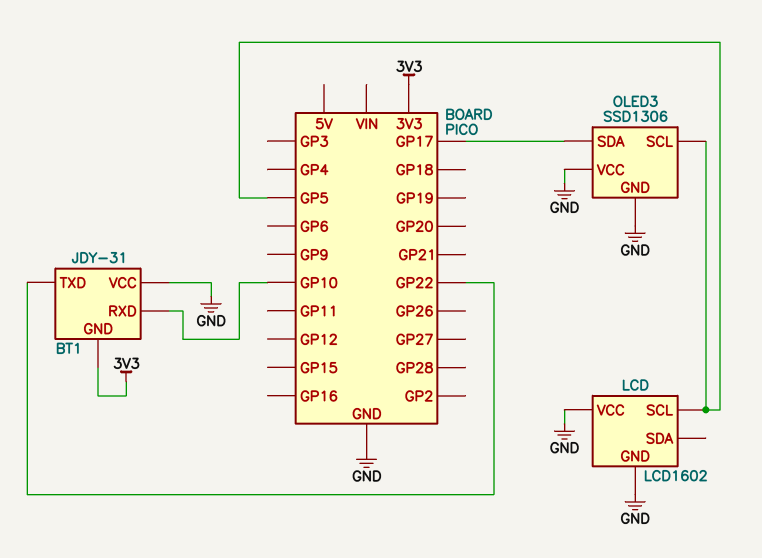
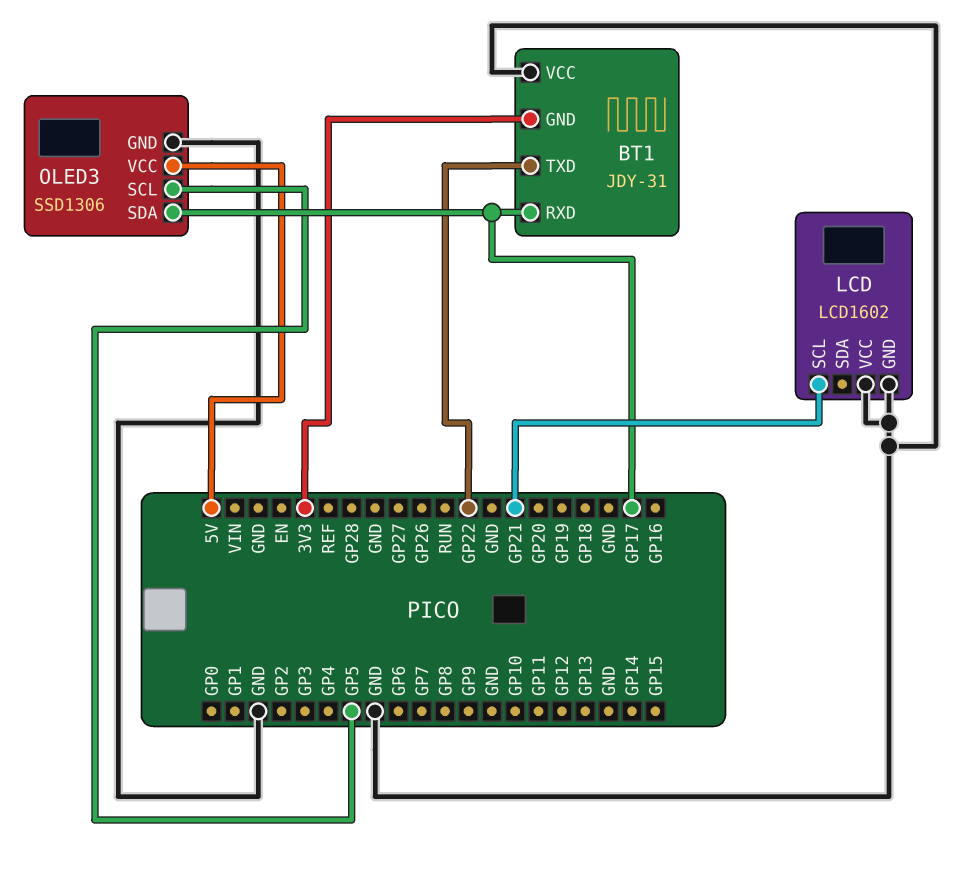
BT1 pin RXD: GP10 -> GP17
LCD pin SCL: GP5 -> GP21
OLED3 pin VCC: GND -> 5V

